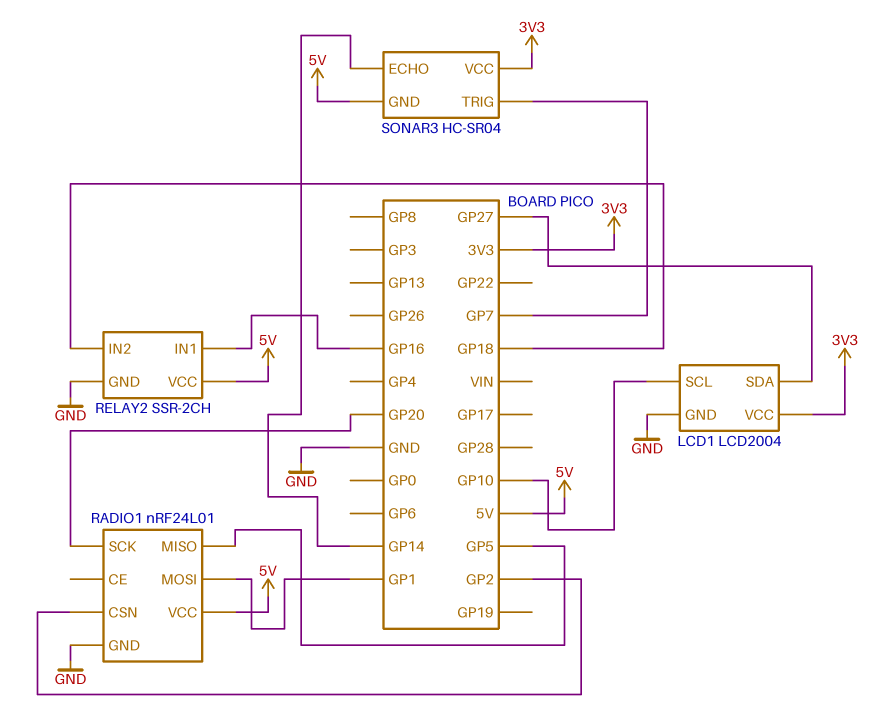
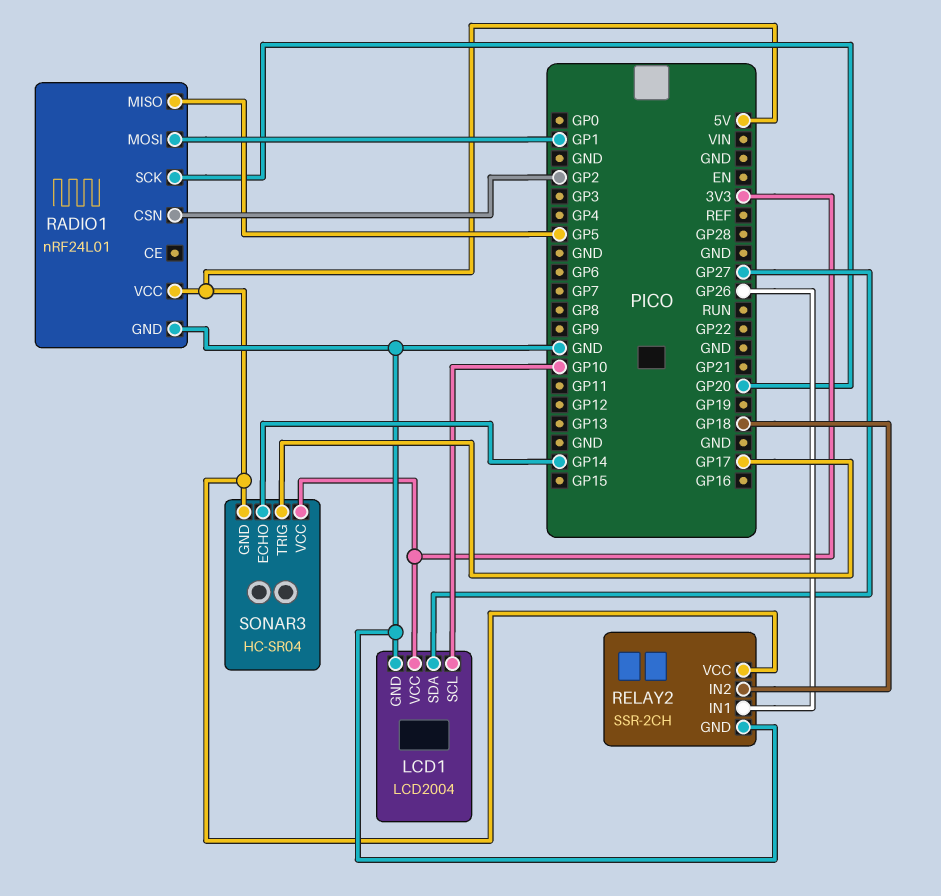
RELAY2 pin IN1: GP16 -> GP26
SONAR3 pin TRIG: GP7 -> GP17

